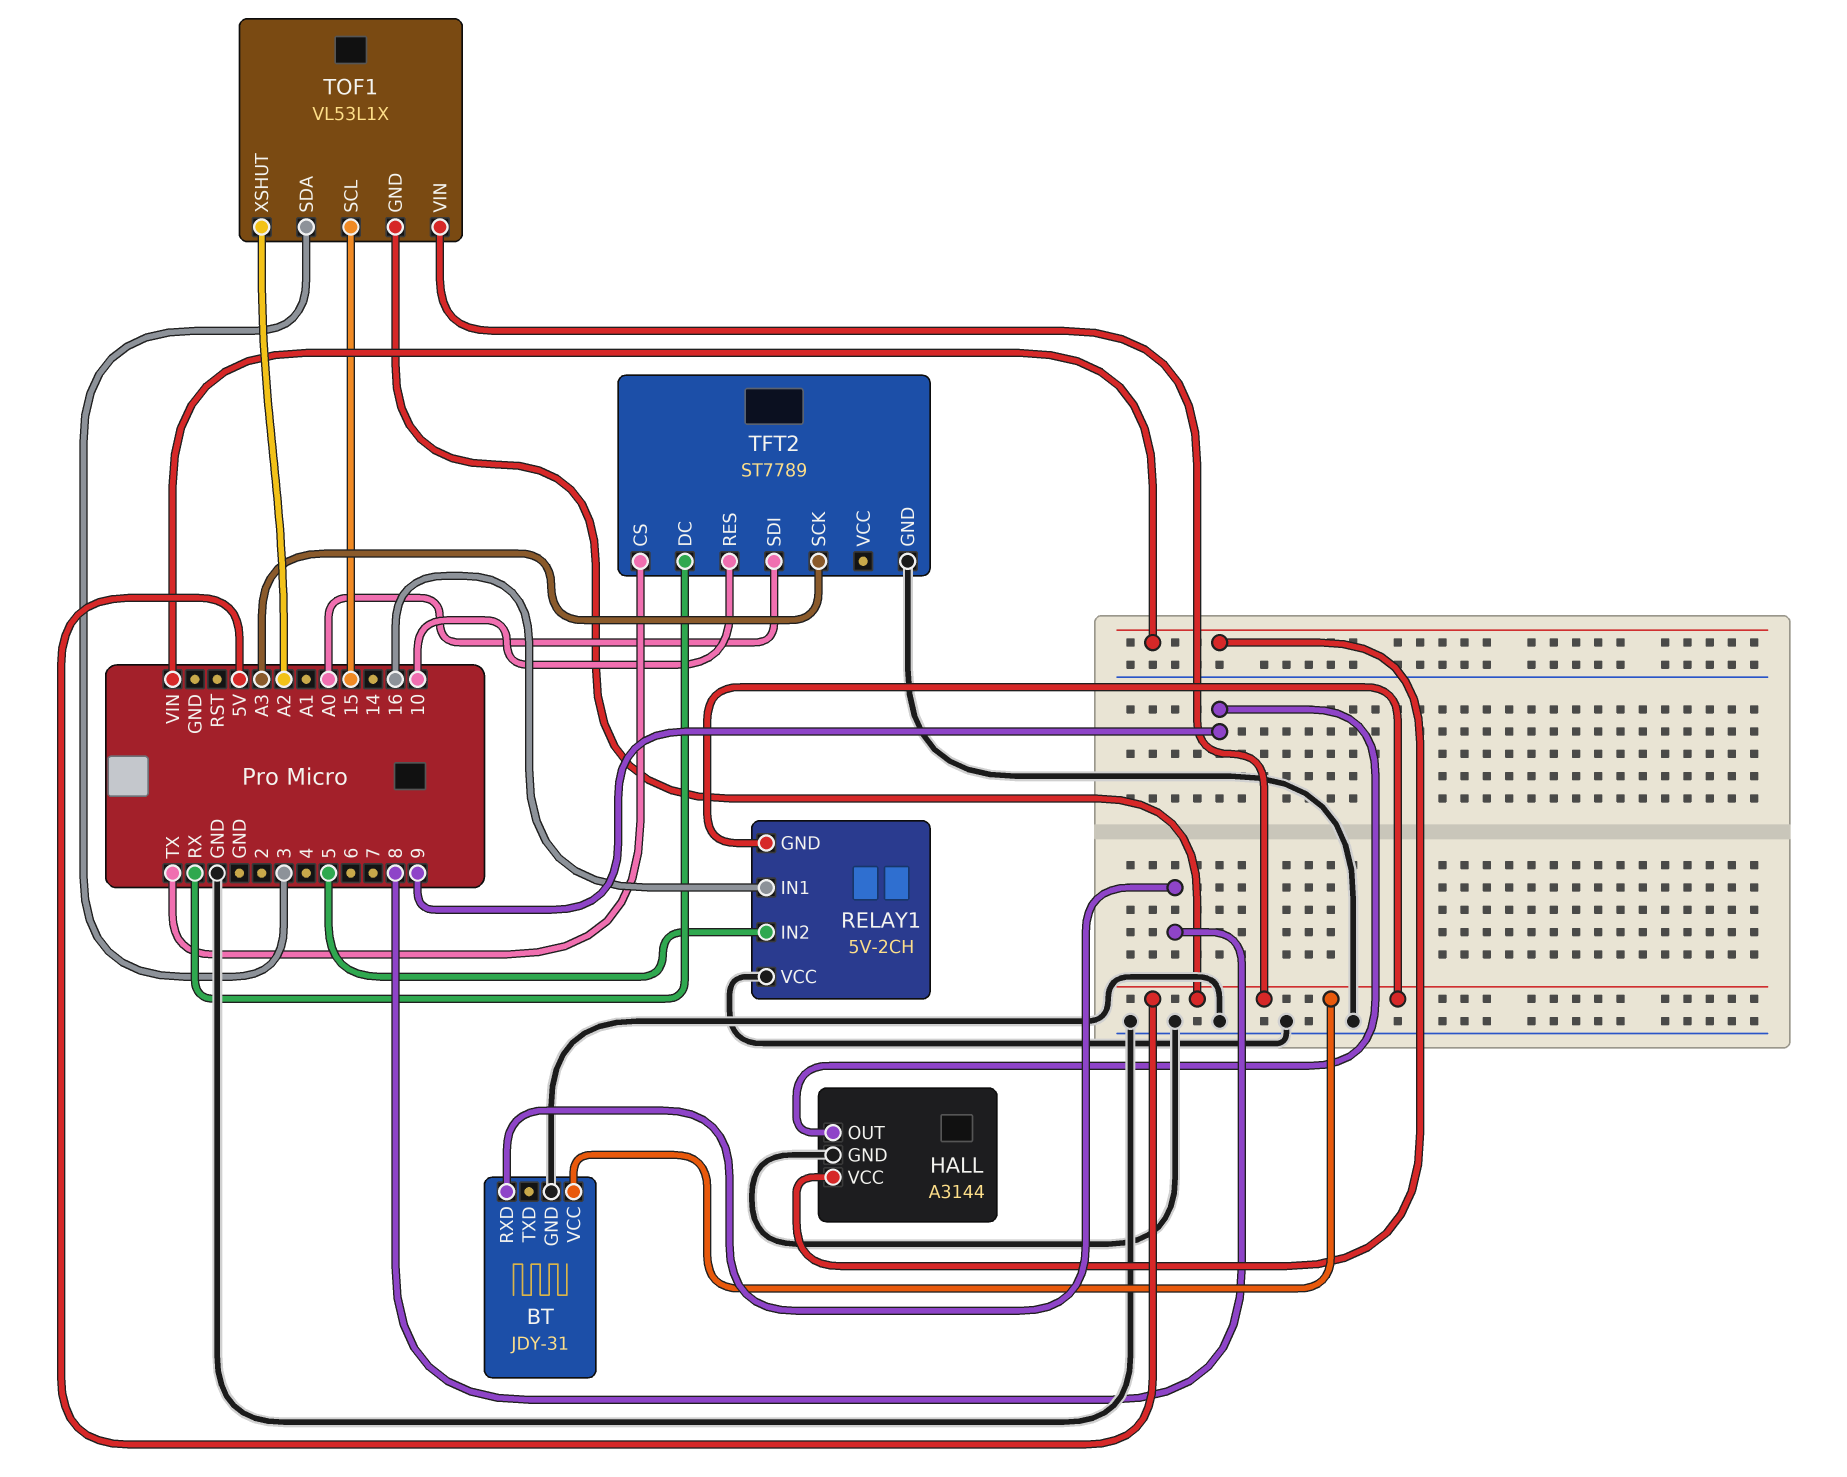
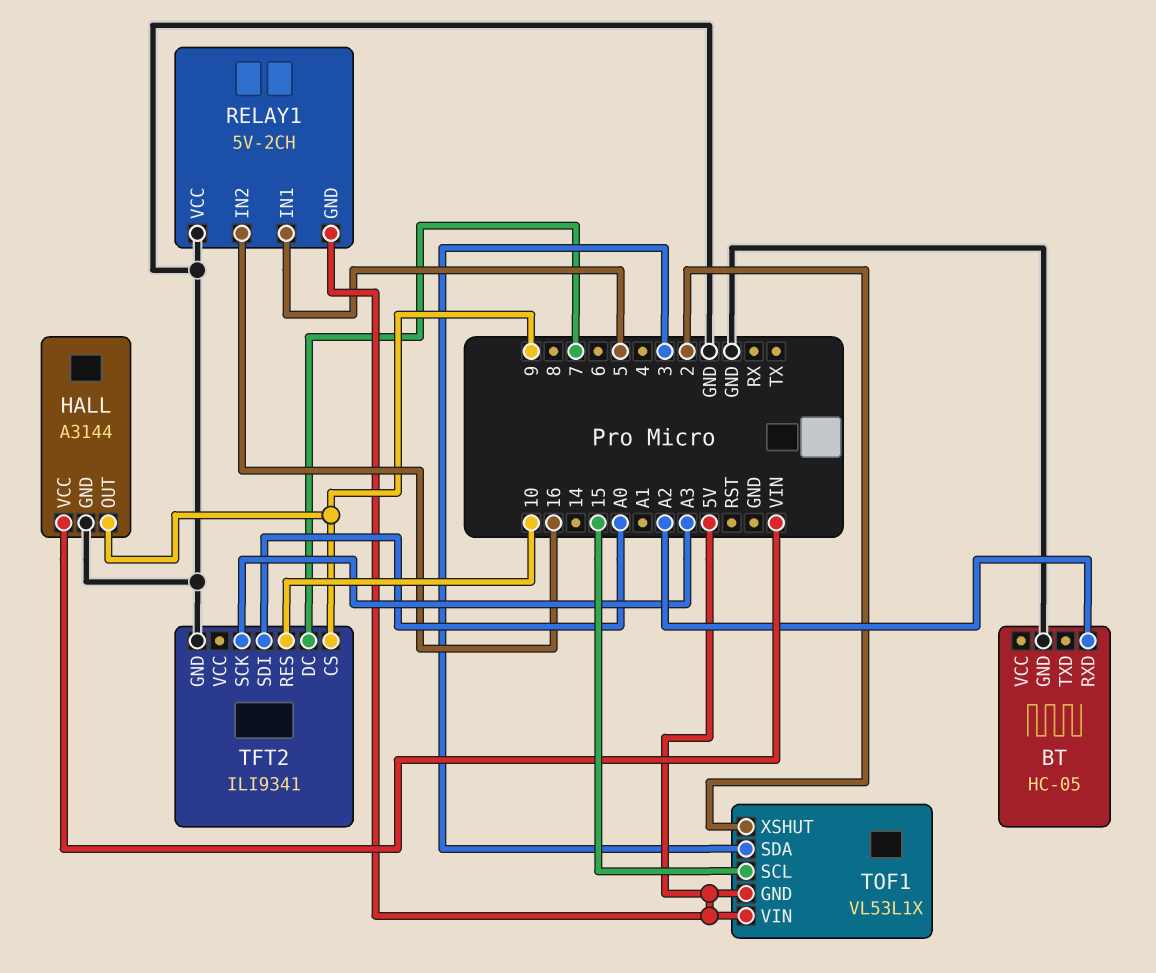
BT: JDY-31 -> HC-05
BT pin RXD: 8 -> A2
BT pin VCC: 5V -> none
RELAY1 pin IN1: 16 -> 5
RELAY1 pin IN2: 5 -> 16
TFT2: ST7789 -> ILI9341
TFT2 pin CS: TX -> 9
TFT2 pin DC: RX -> 7
TOF1 pin XSHUT: A2 -> 2

